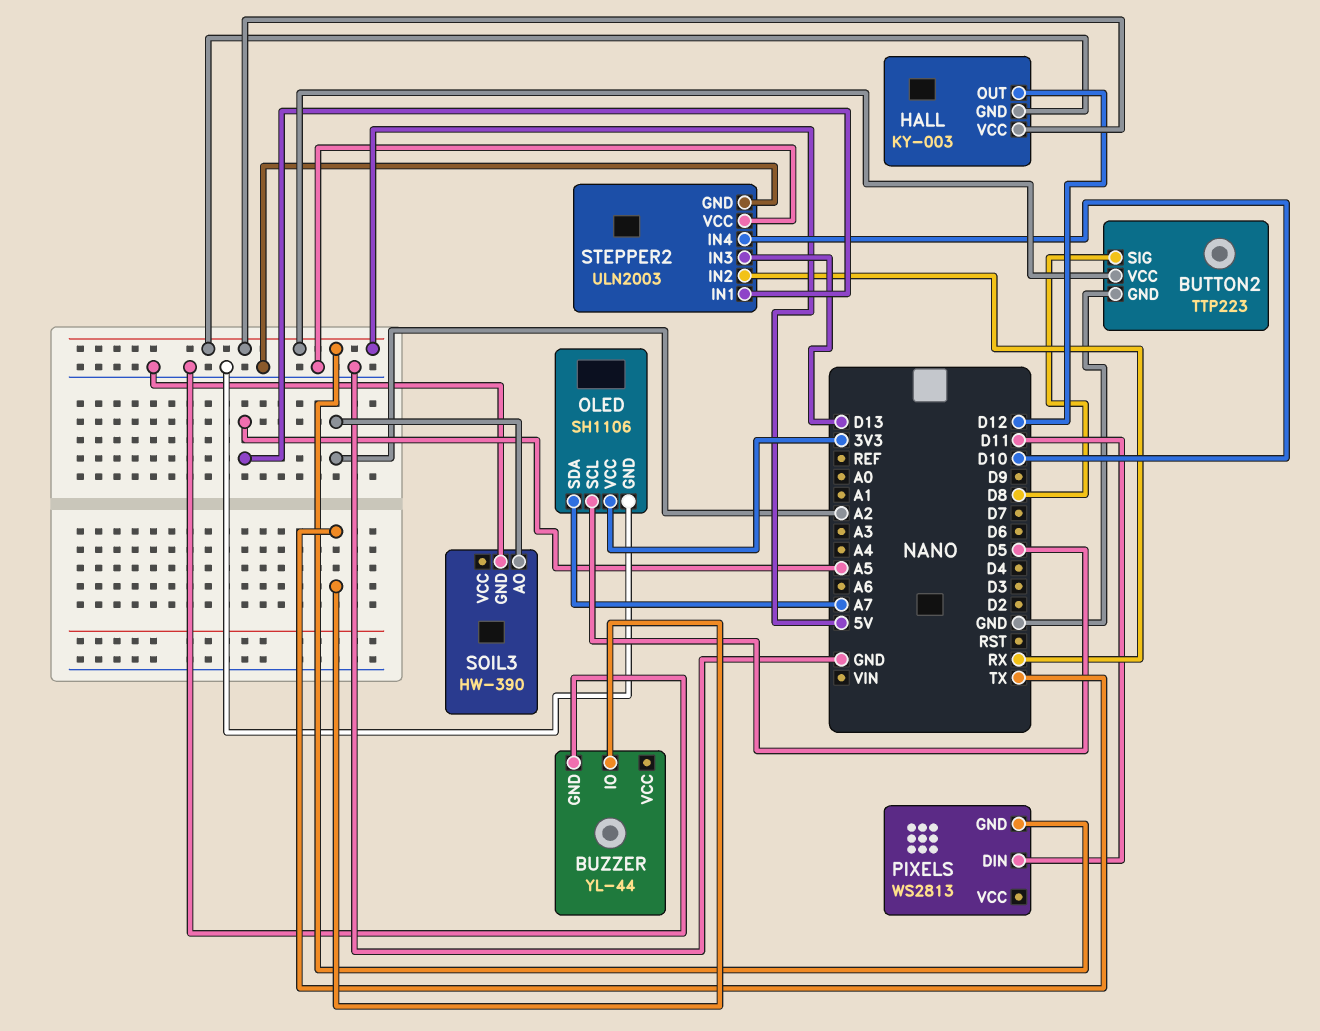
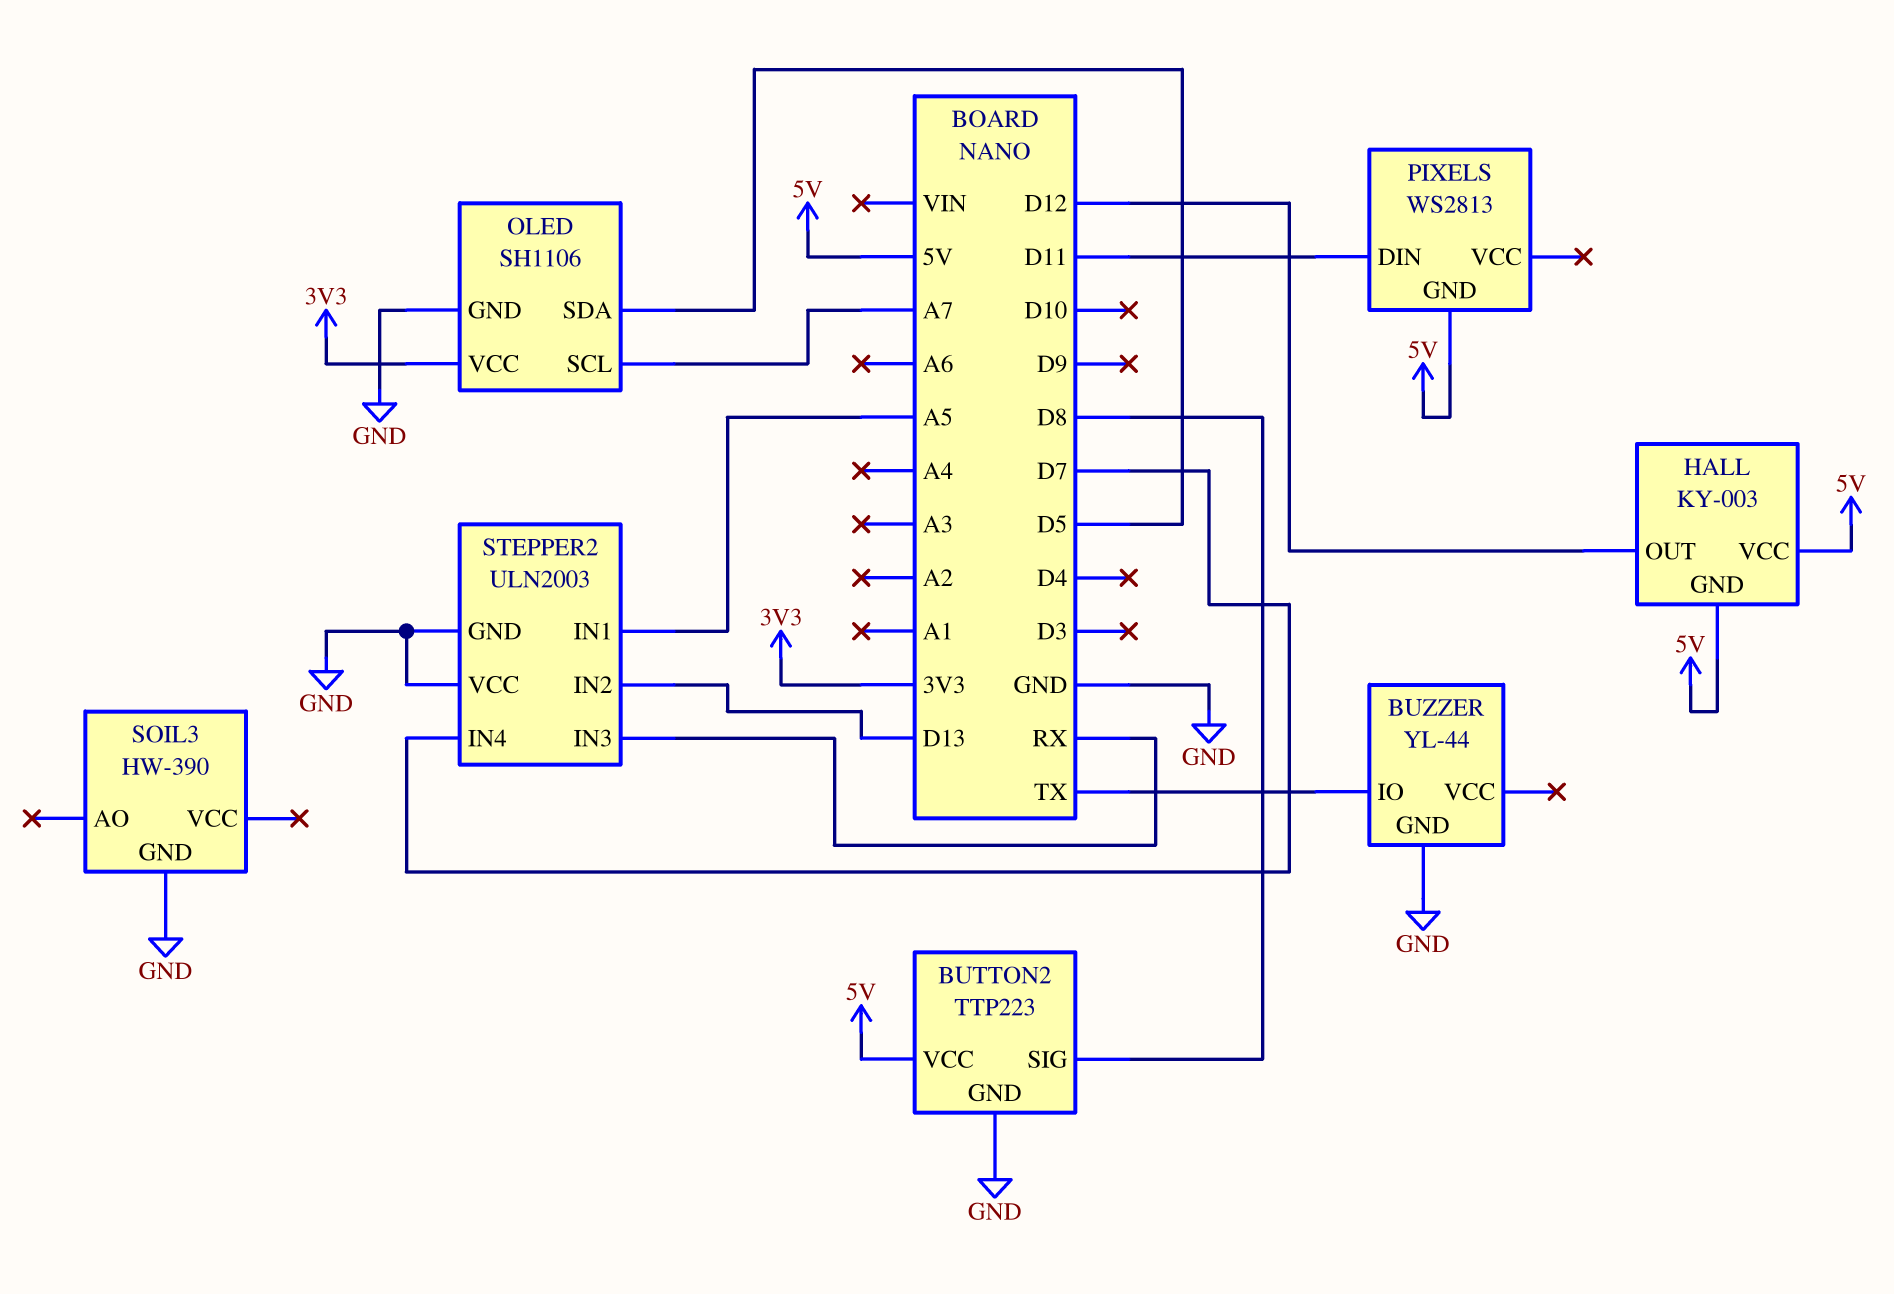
OLED pin SCL: D5 -> A7
OLED pin SDA: A7 -> D5
SOIL3 pin AO: A2 -> none
STEPPER2 pin IN2: RX -> D13
STEPPER2 pin IN3: D13 -> RX
STEPPER2 pin IN4: D10 -> D7

